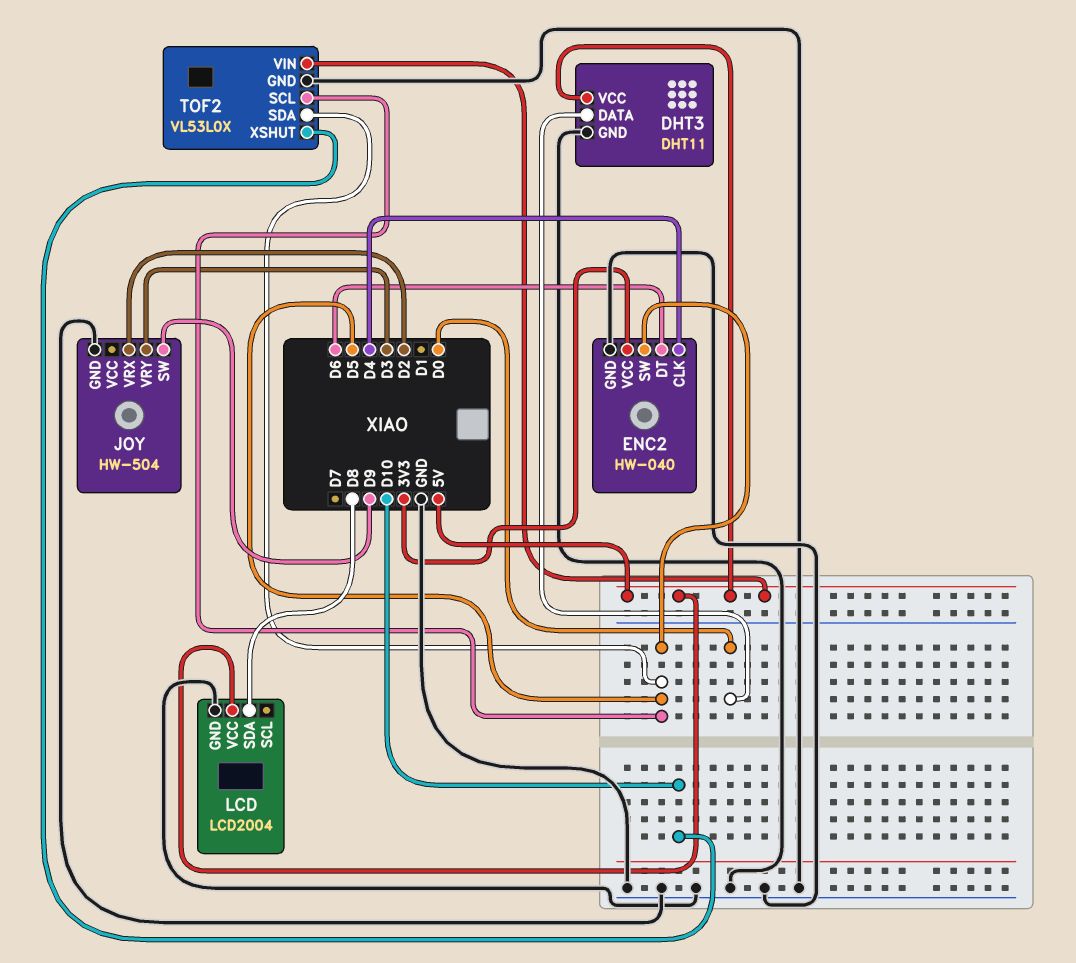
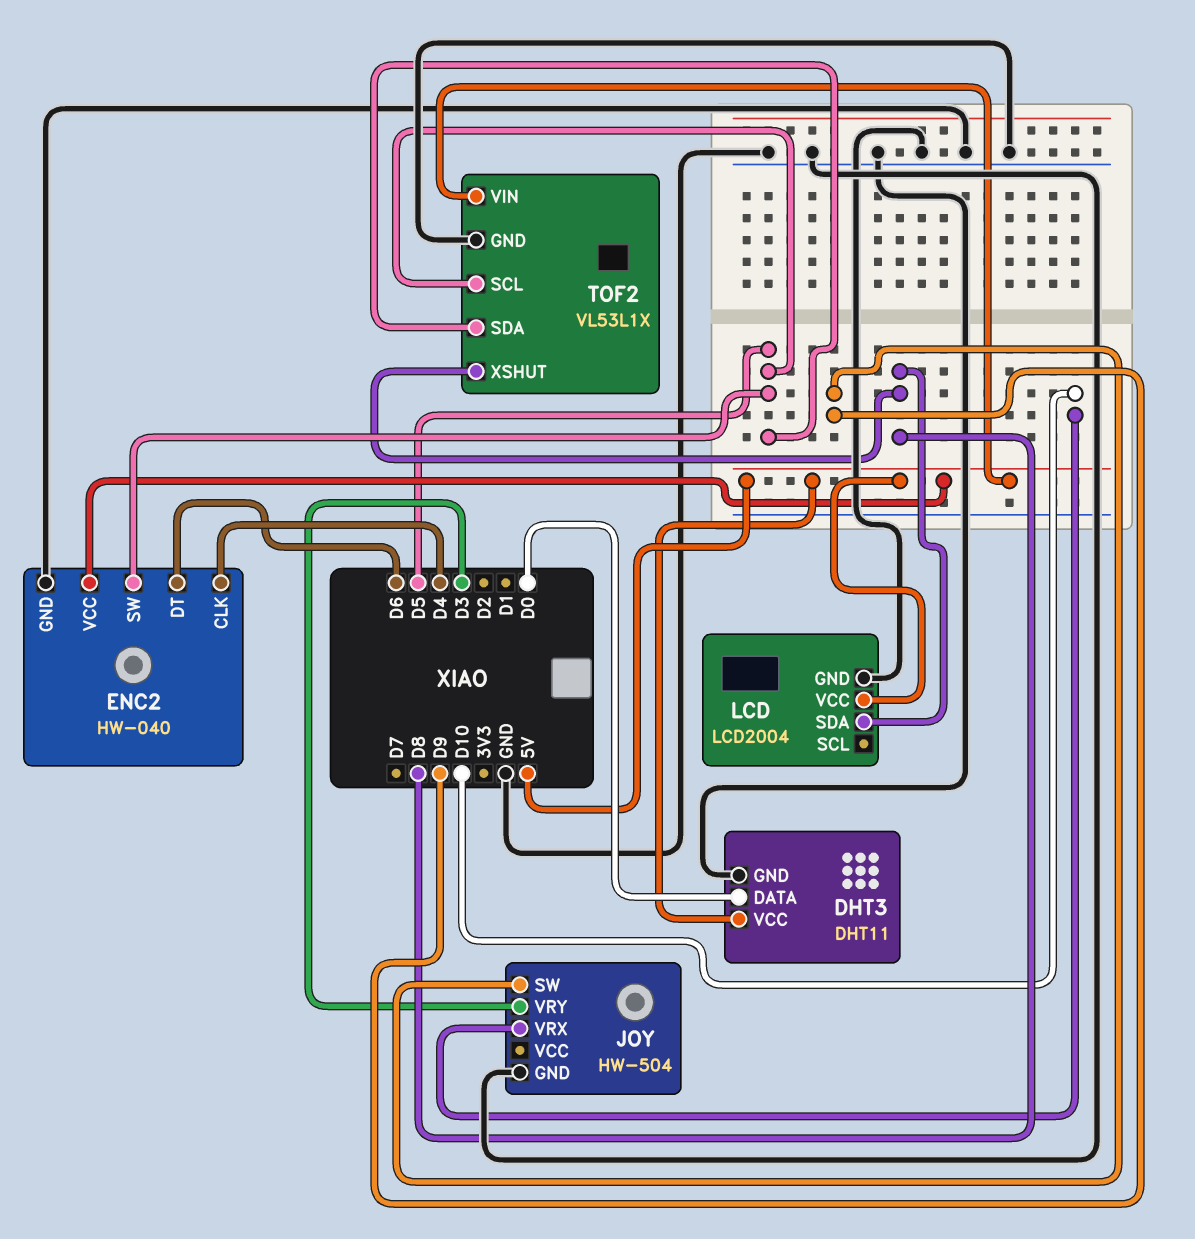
ENC2 pin VCC: 3V3 -> 5V
JOY pin VRX: D2 -> D10
TOF2: VL53L0X -> VL53L1X
TOF2 pin XSHUT: D10 -> D8

